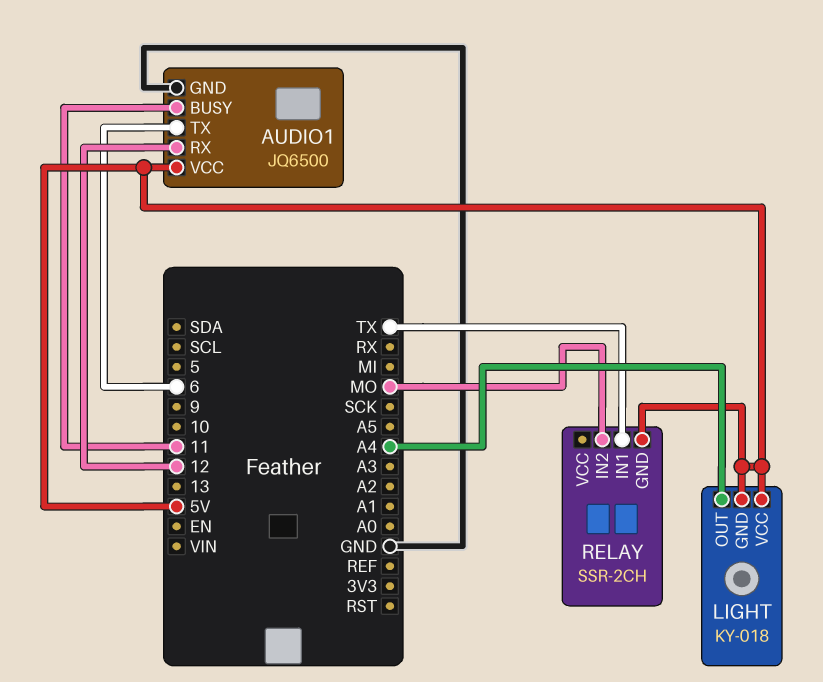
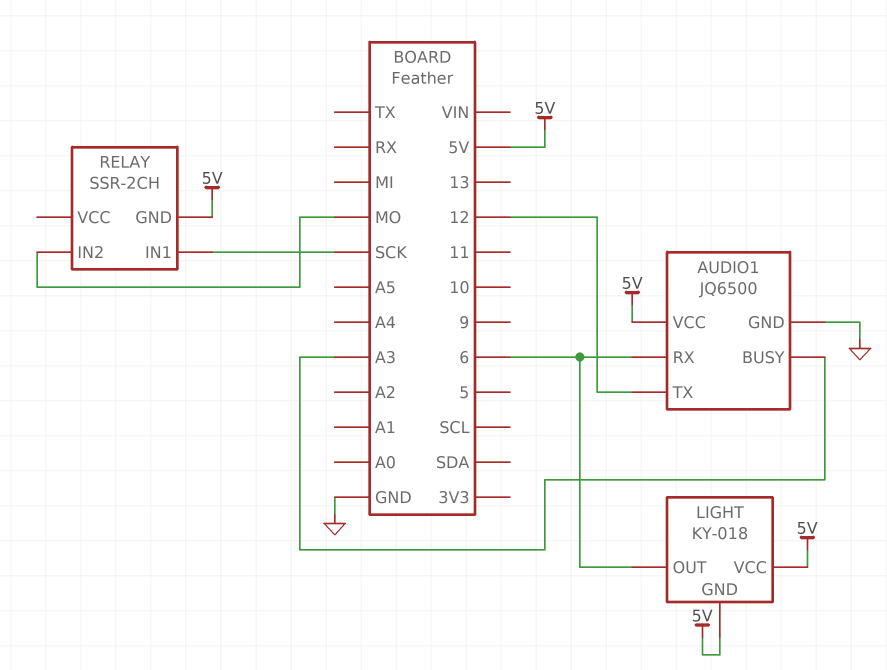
AUDIO1 pin BUSY: 11 -> A3
AUDIO1 pin RX: 12 -> 6
AUDIO1 pin TX: 6 -> 12
LIGHT pin OUT: A4 -> 6
RELAY pin IN1: TX -> SCK

